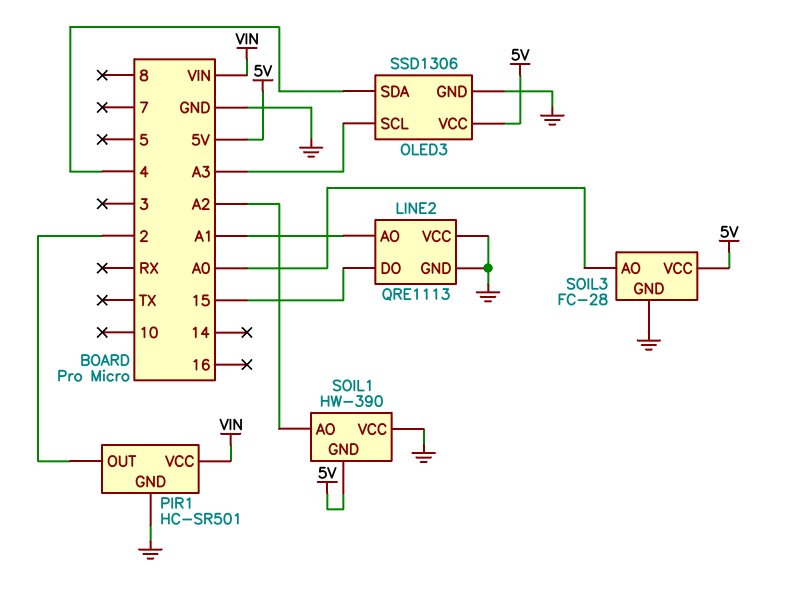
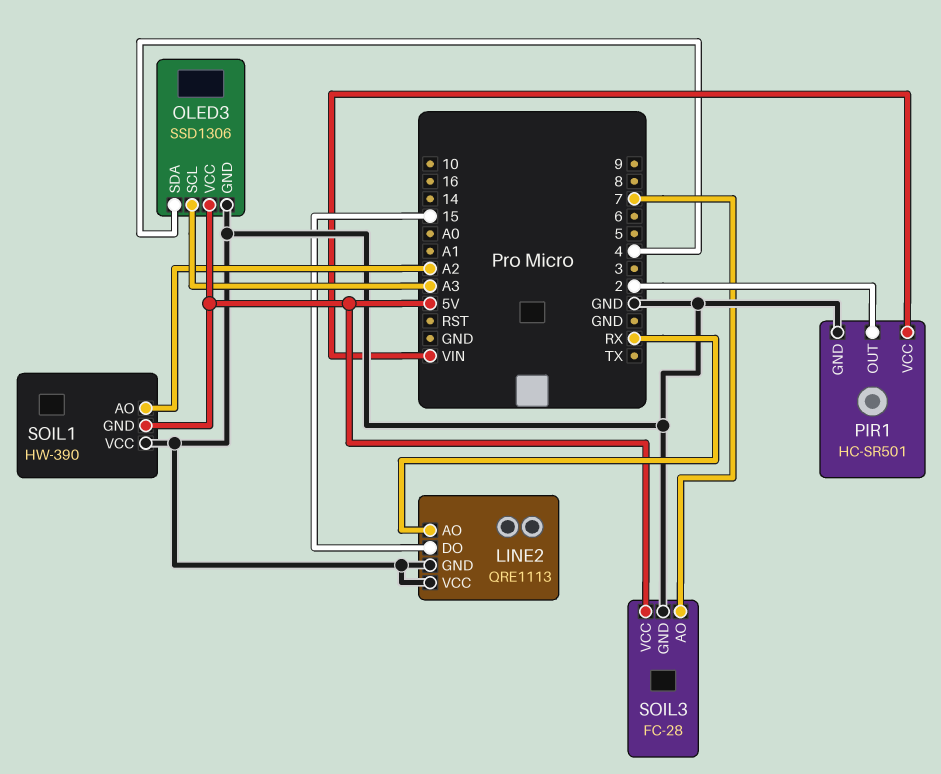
LINE2 pin AO: A1 -> RX
SOIL3 pin AO: A0 -> 7

